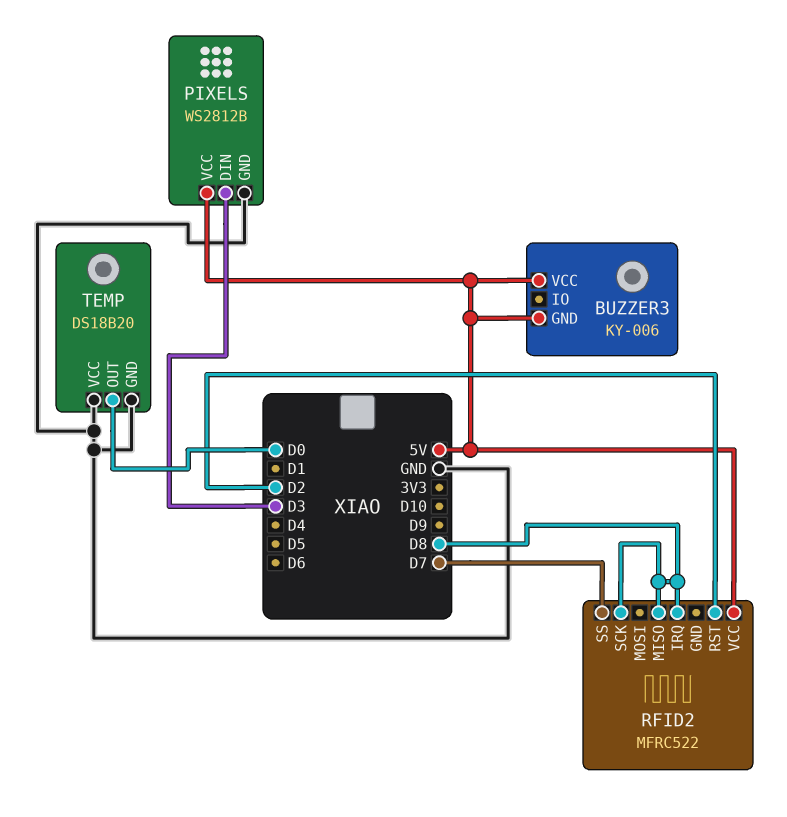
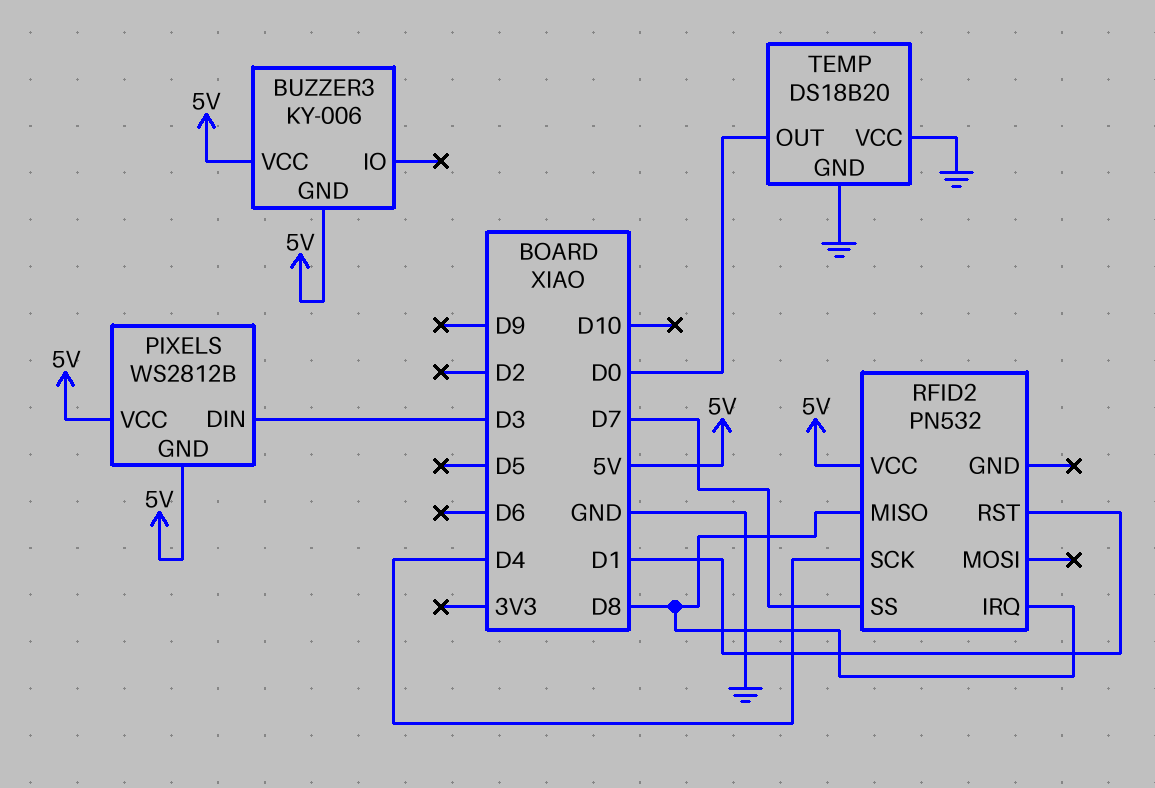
PIXELS pin GND: GND -> 5V
RFID2: MFRC522 -> PN532
RFID2 pin RST: D2 -> D1
RFID2 pin SCK: D8 -> D4

